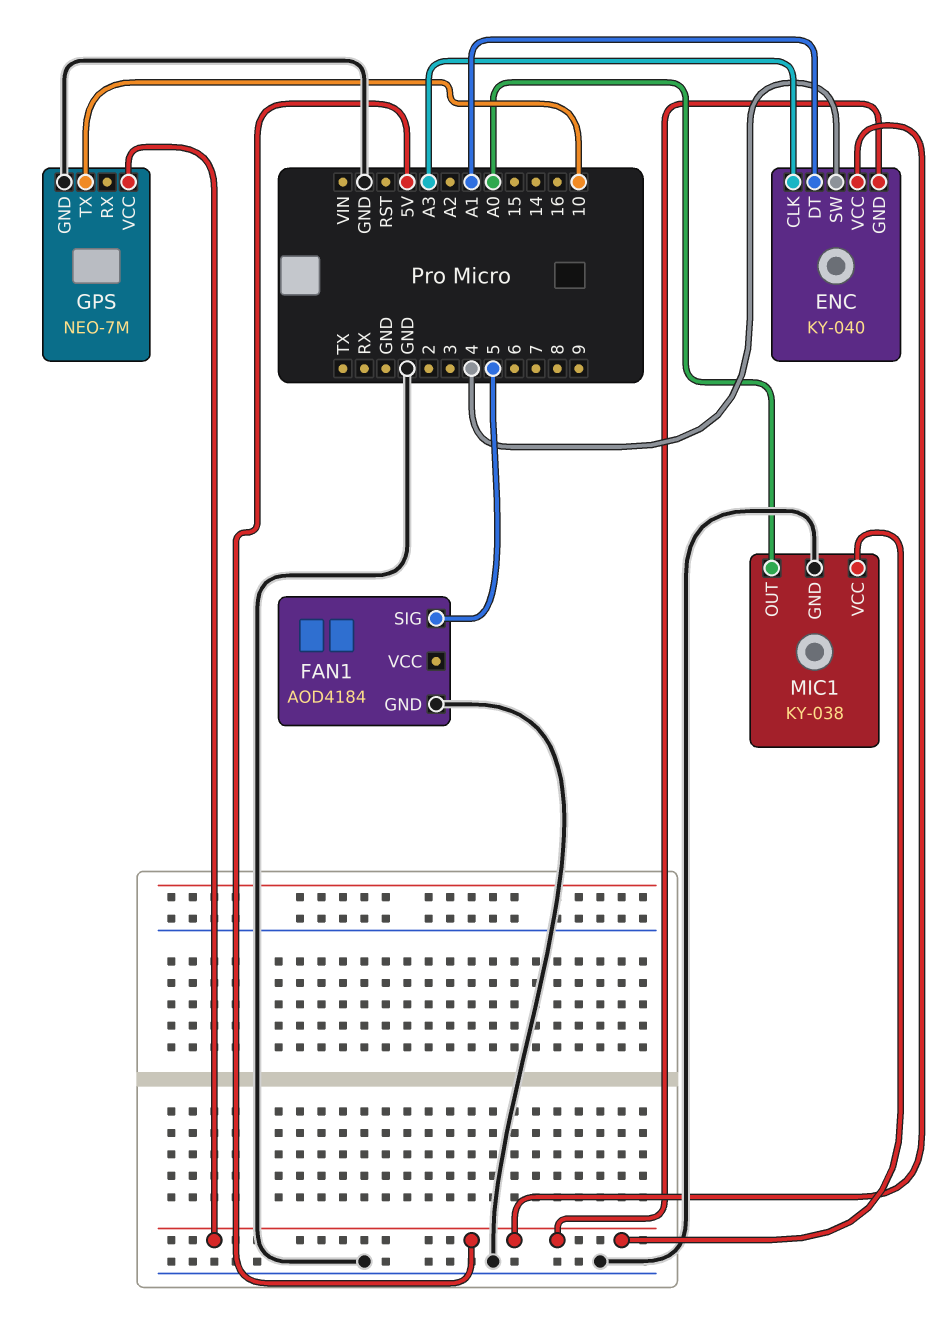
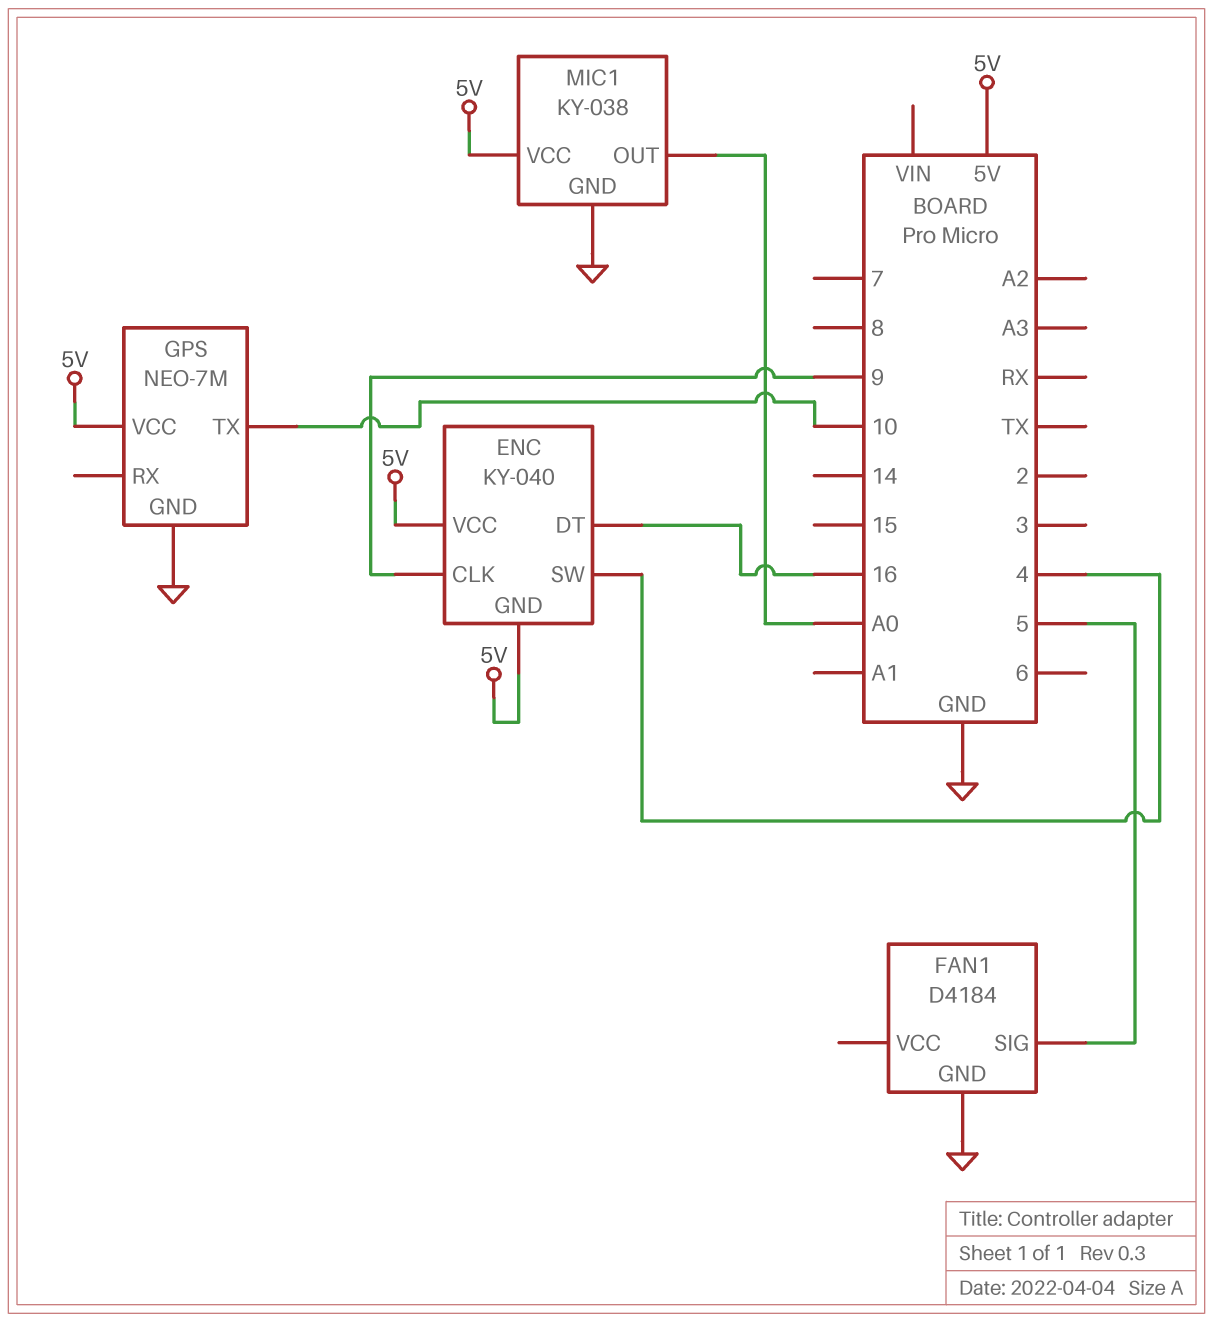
ENC pin CLK: A3 -> 9
ENC pin DT: A1 -> 16
FAN1: AOD4184 -> D4184

